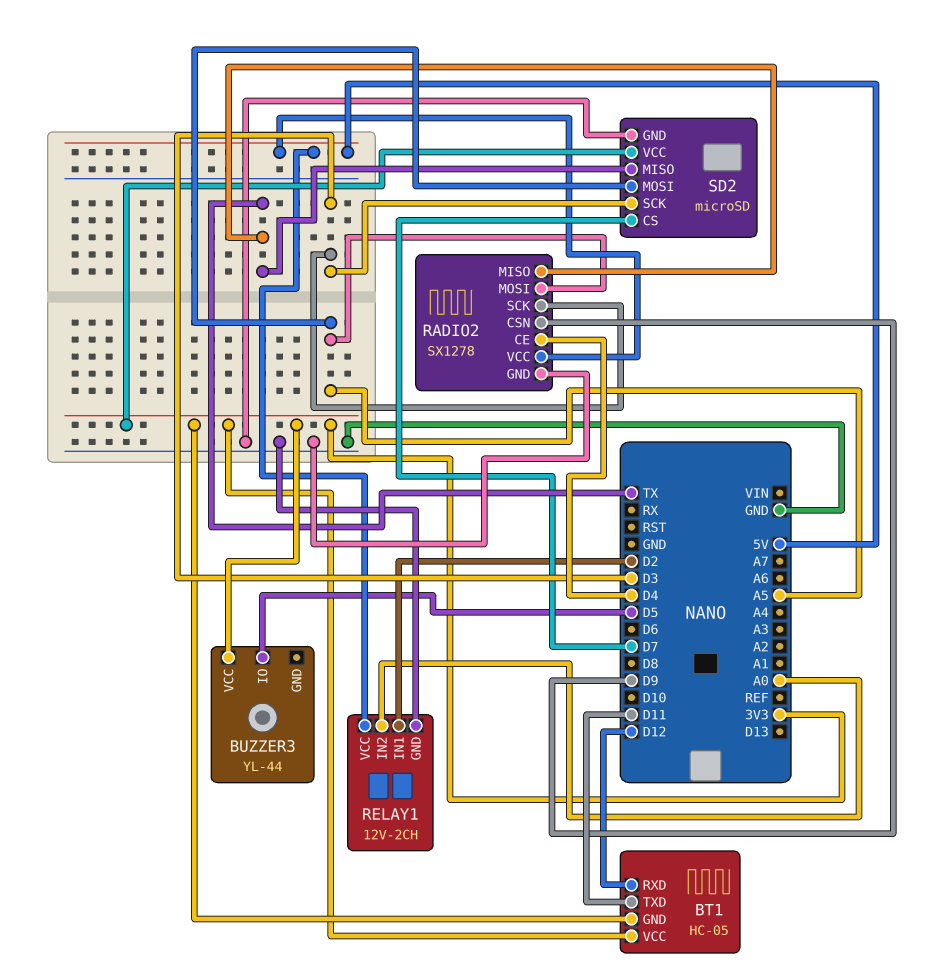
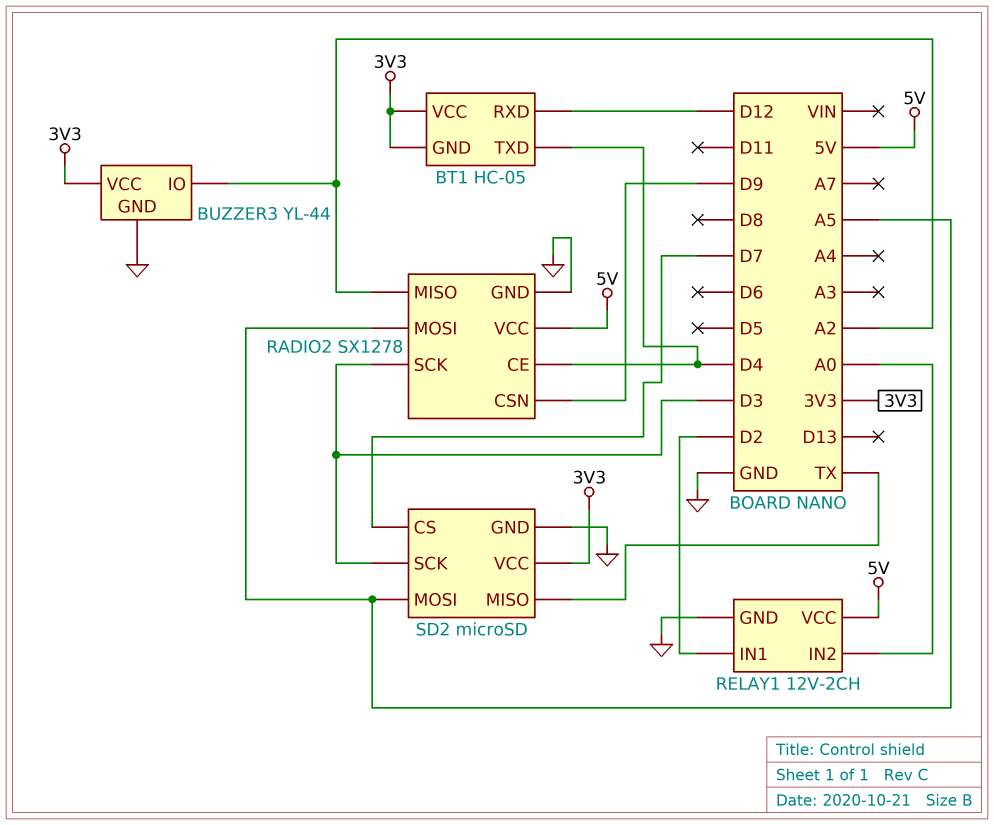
BT1 pin TXD: D11 -> D4
BUZZER3 pin GND: none -> GND
BUZZER3 pin IO: D5 -> A2
RADIO2 pin MISO: TX -> A2

